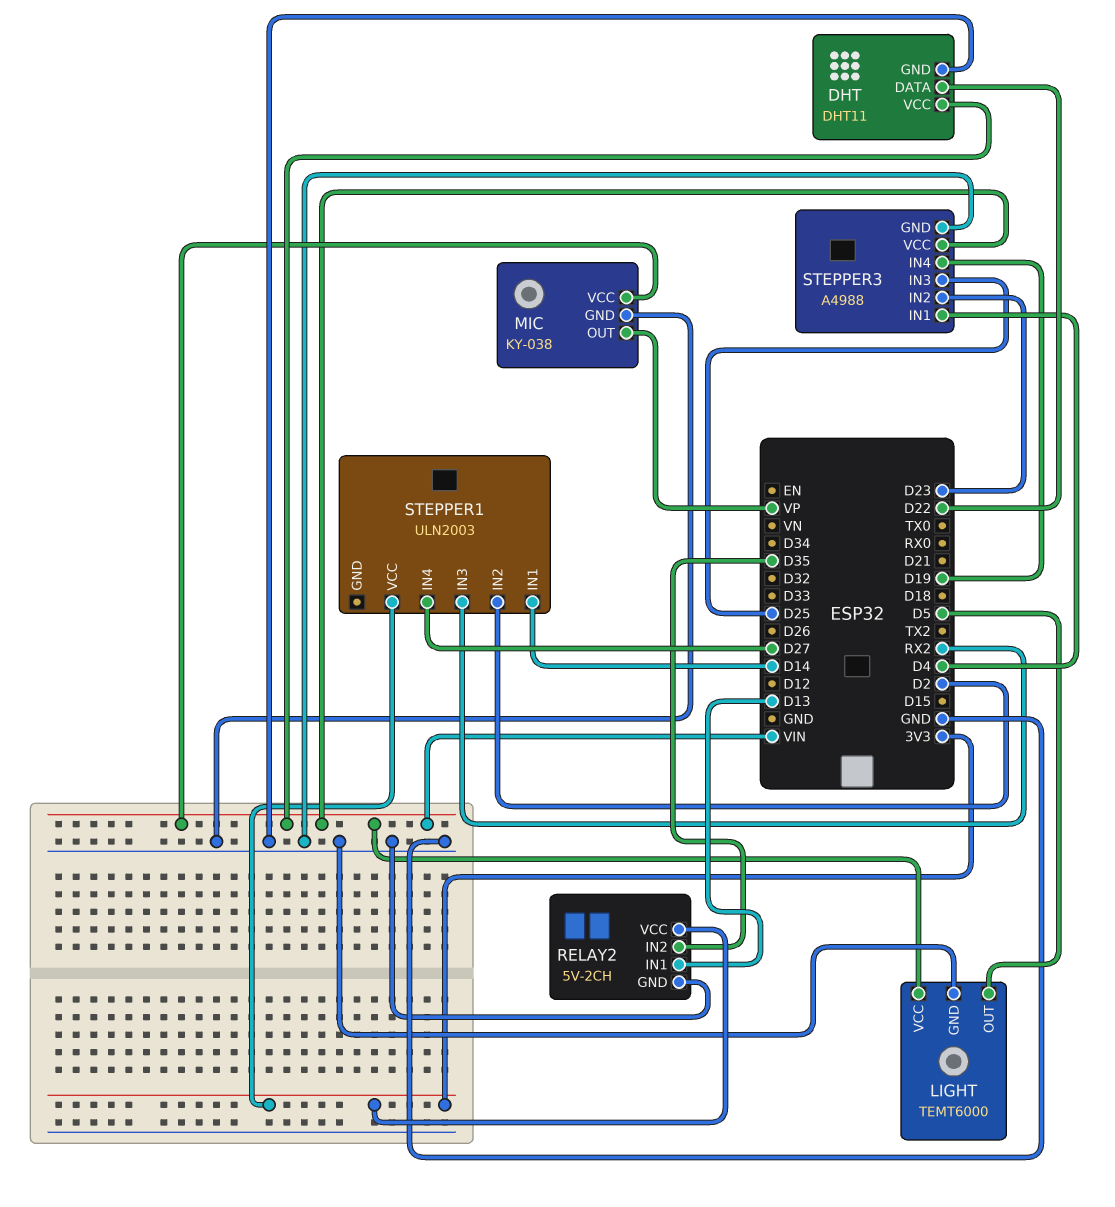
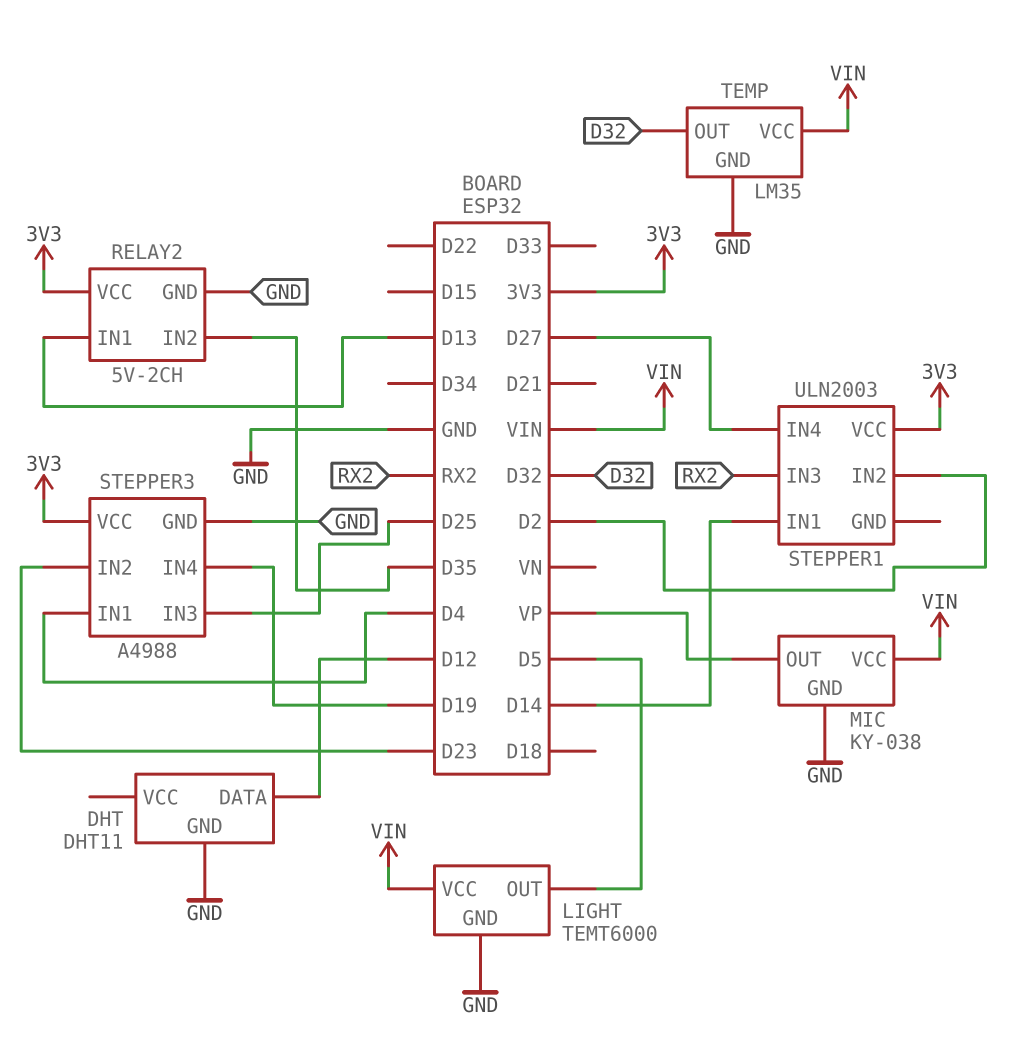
DHT pin DATA: D22 -> D12
DHT pin VCC: VIN -> none
STEPPER3 pin VCC: VIN -> 3V3
TEMP: none -> LM35
TEMP pin GND: none -> GND
TEMP pin OUT: none -> D32
TEMP pin VCC: none -> VIN

